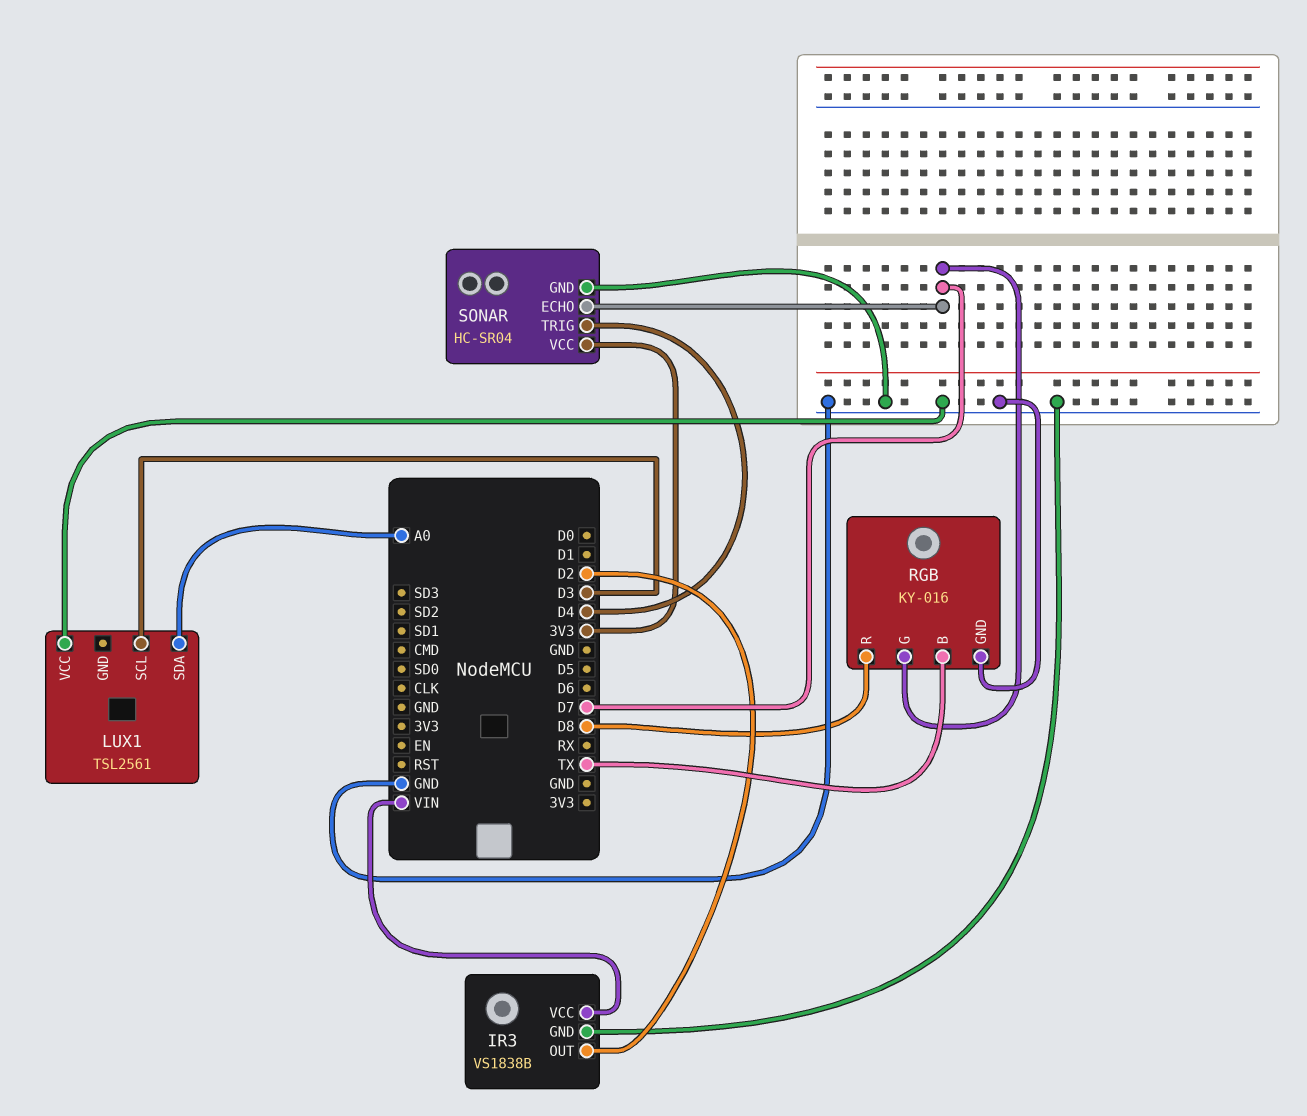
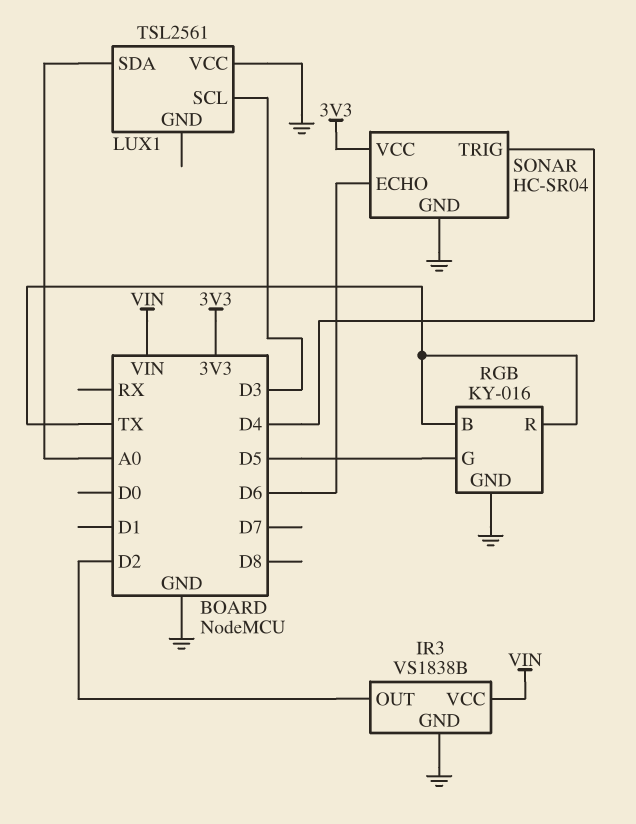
RGB pin G: D7 -> D5
RGB pin R: D8 -> TX
SONAR pin ECHO: D7 -> D6

